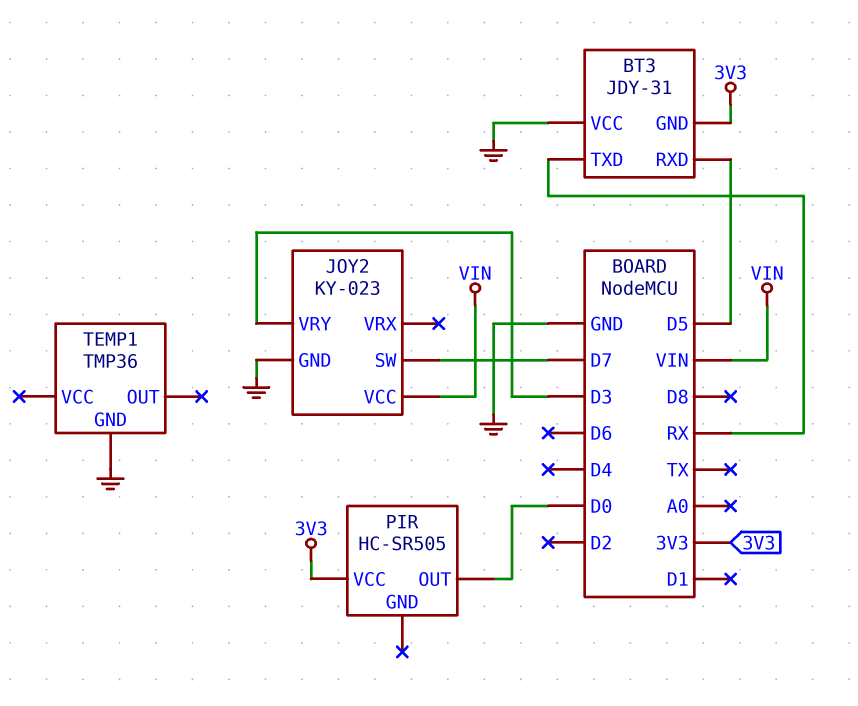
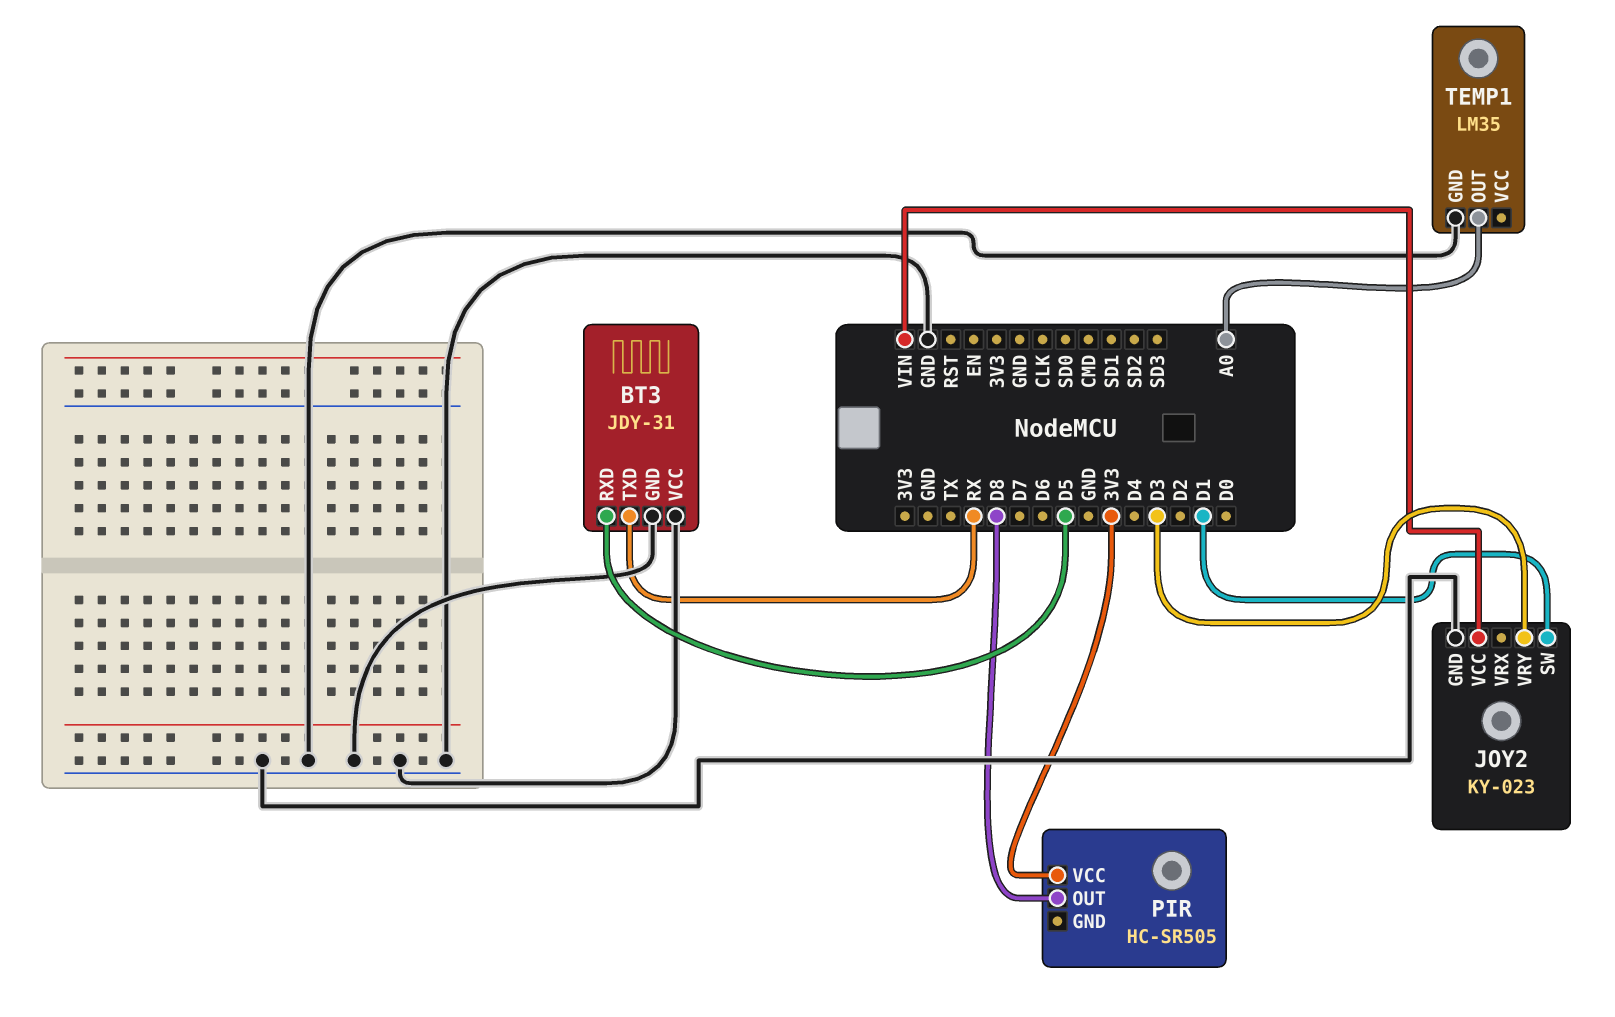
BT3 pin GND: 3V3 -> GND
JOY2 pin SW: D7 -> D1
PIR pin OUT: D0 -> D8
TEMP1: TMP36 -> LM35
TEMP1 pin OUT: none -> A0

